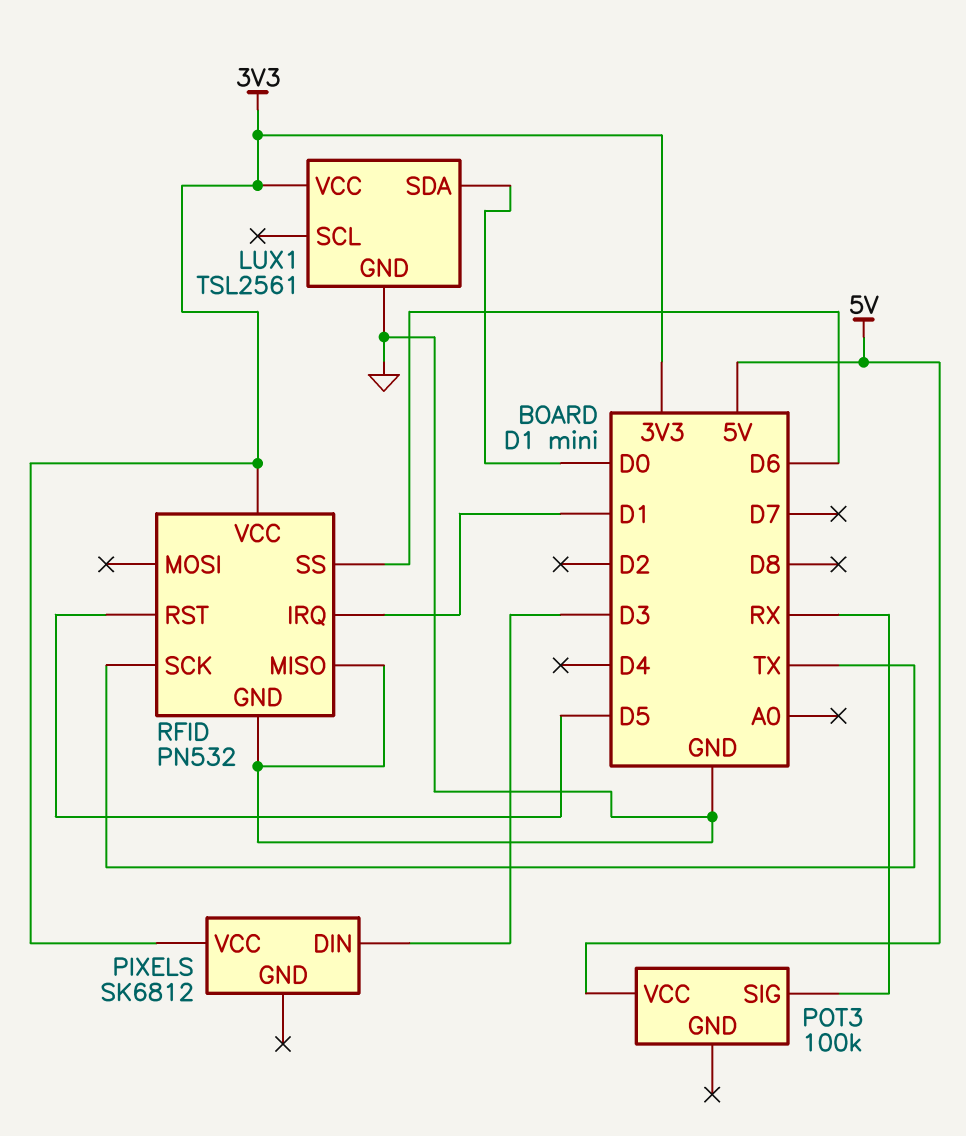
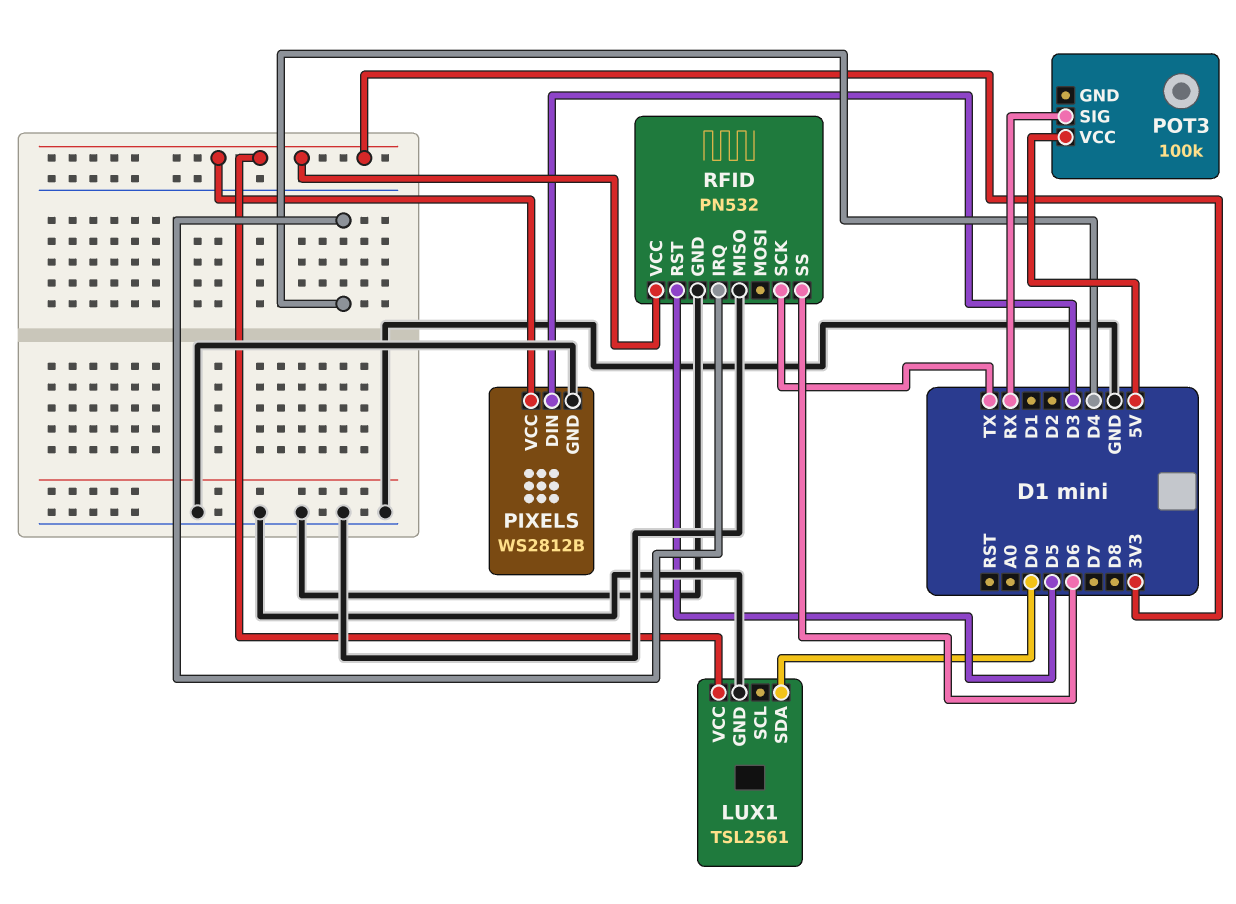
PIXELS: SK6812 -> WS2812B
PIXELS pin GND: none -> GND
RFID pin IRQ: D1 -> D4

